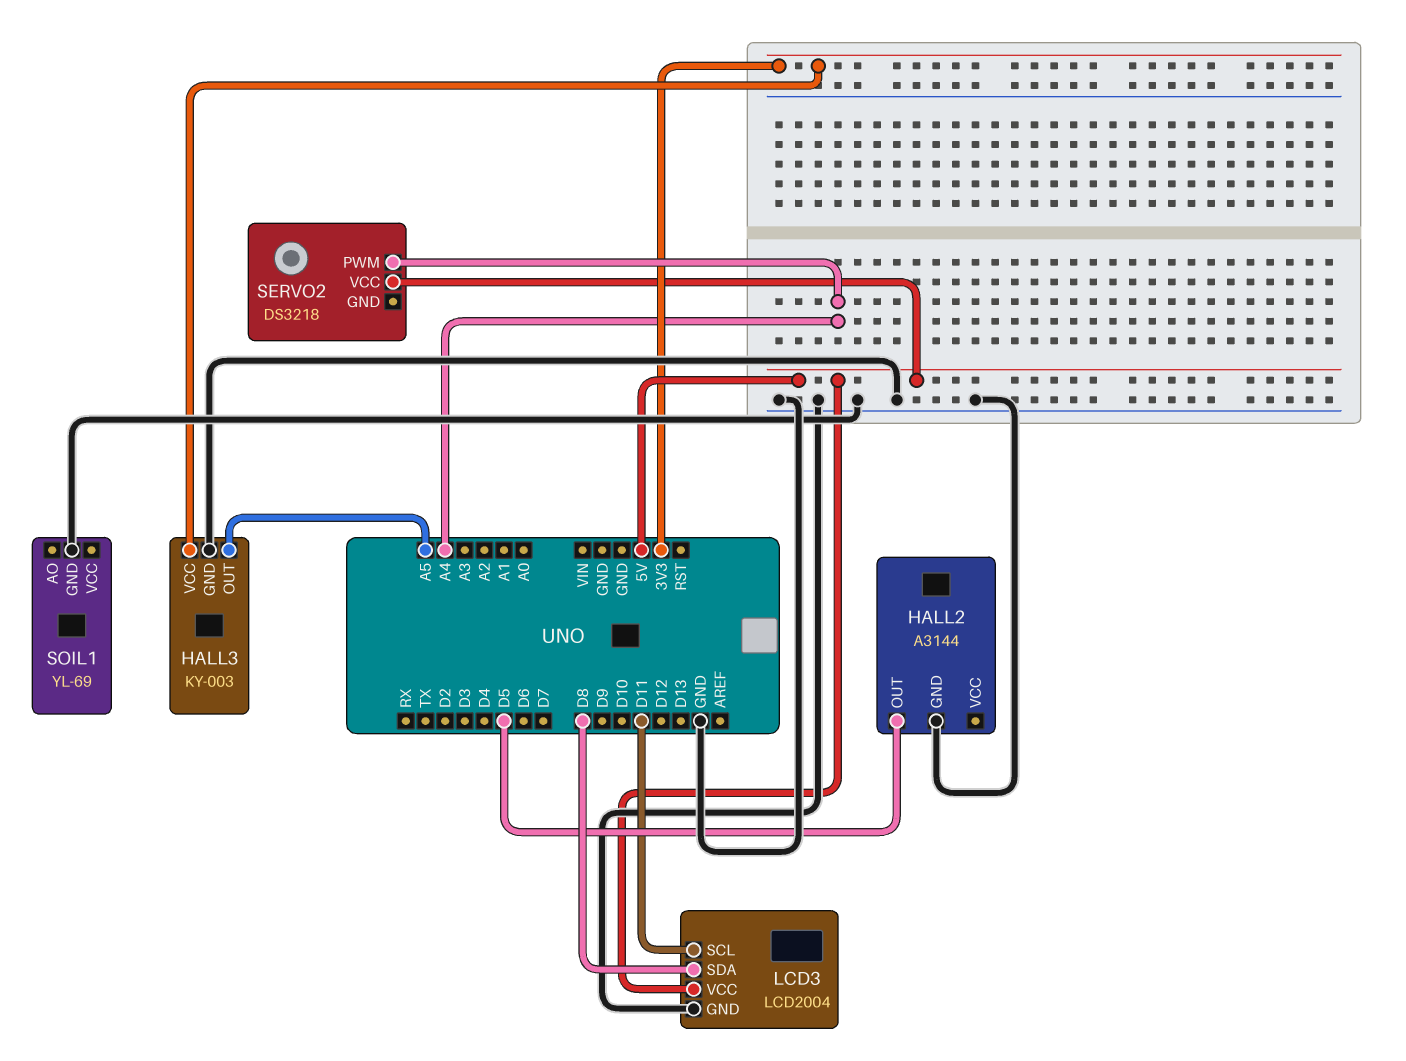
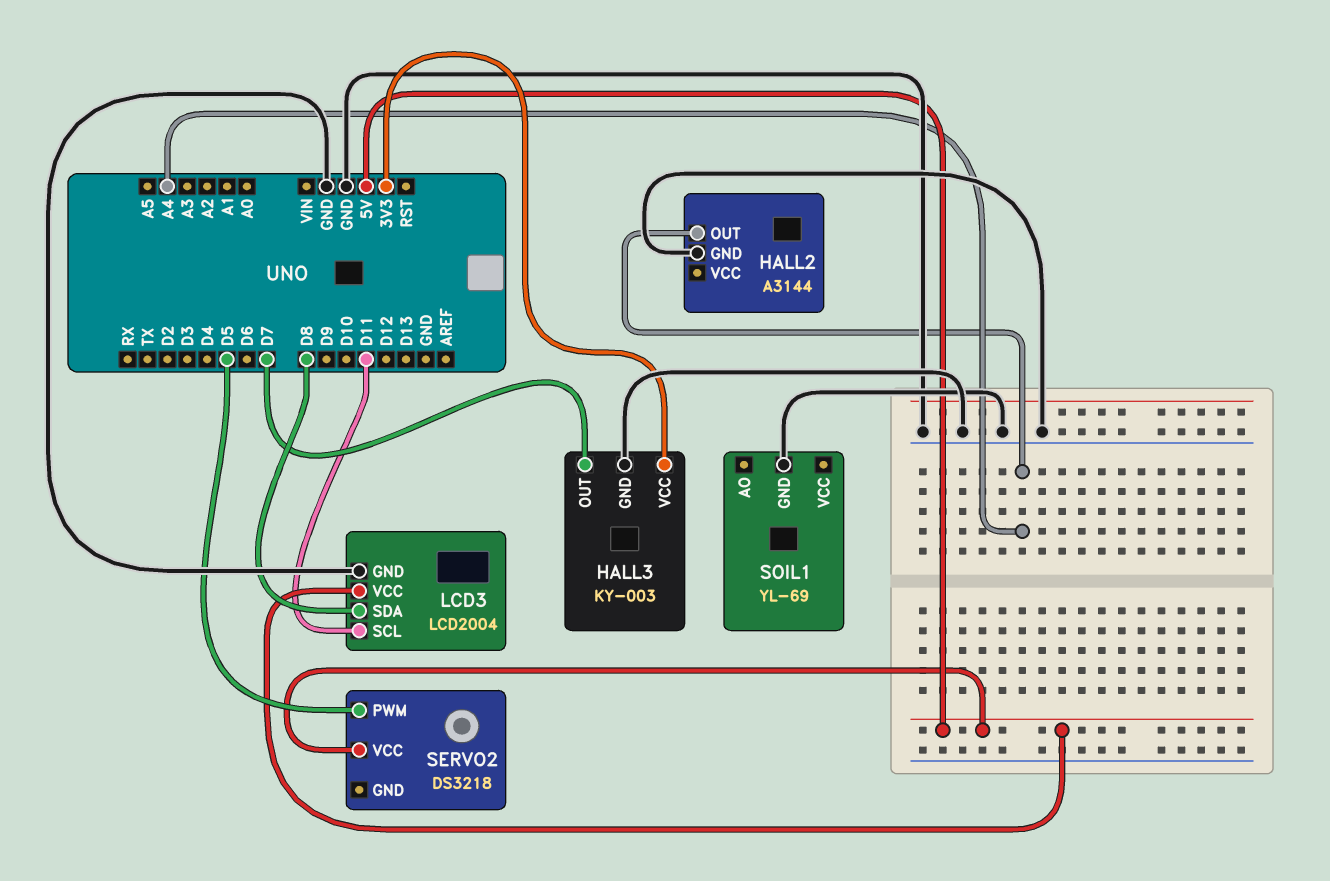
HALL2 pin OUT: D5 -> A4
HALL3 pin OUT: A5 -> D7
SERVO2 pin PWM: A4 -> D5

